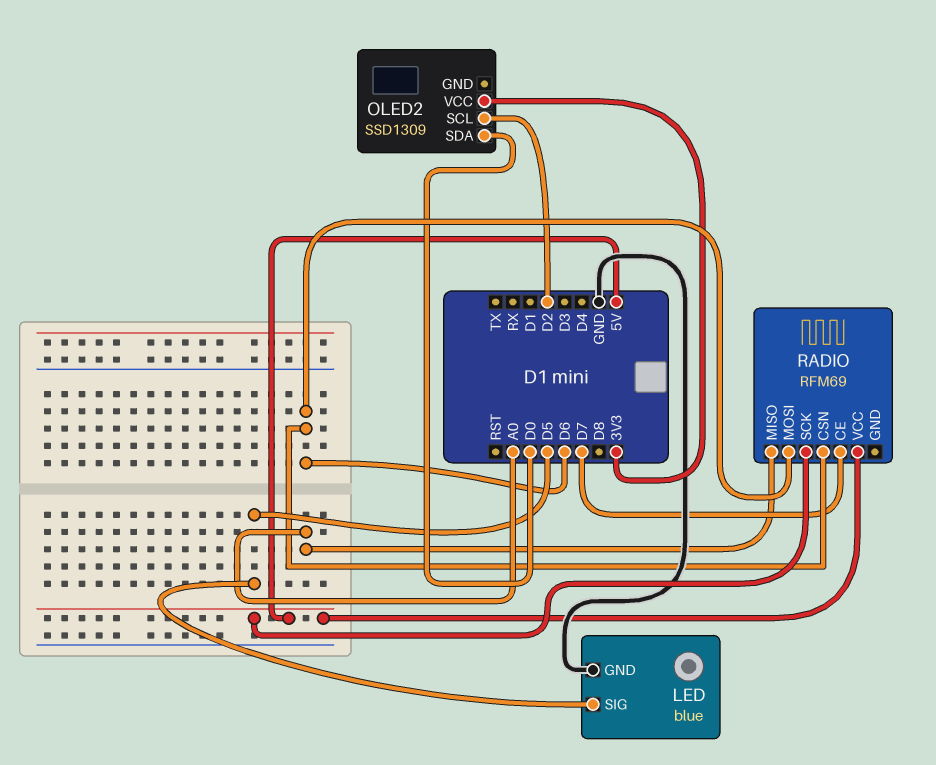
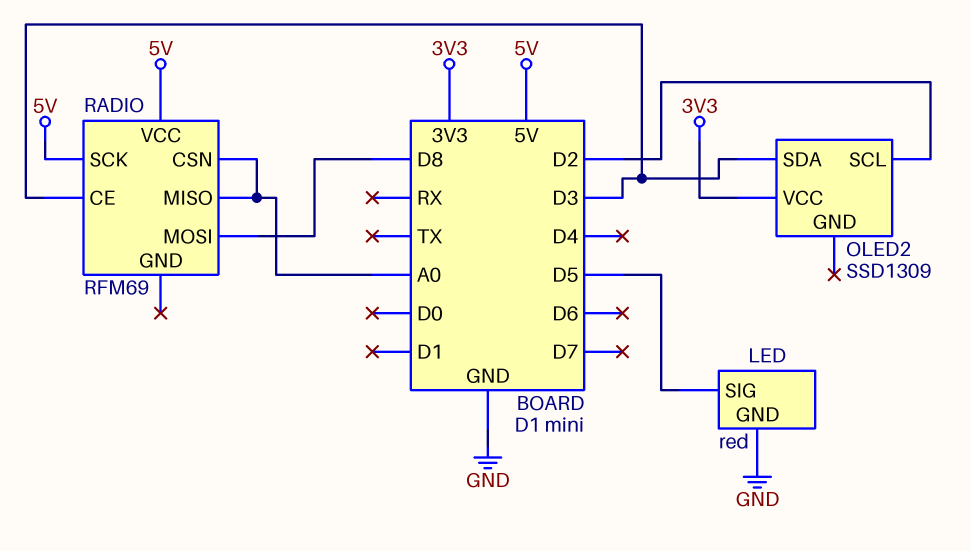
LED: blue -> red
OLED2 pin SDA: D0 -> D3
RADIO pin CE: D7 -> D3
RADIO pin CSN: D6 -> A0
RADIO pin MOSI: D6 -> D8

